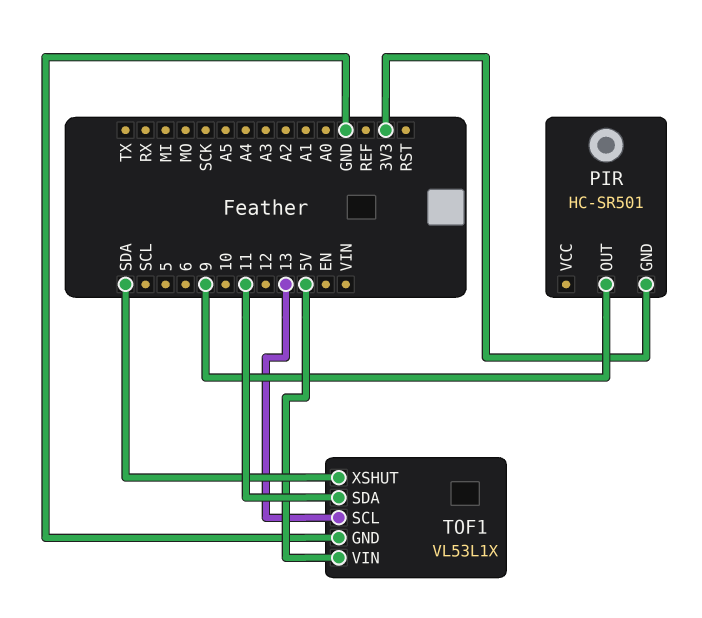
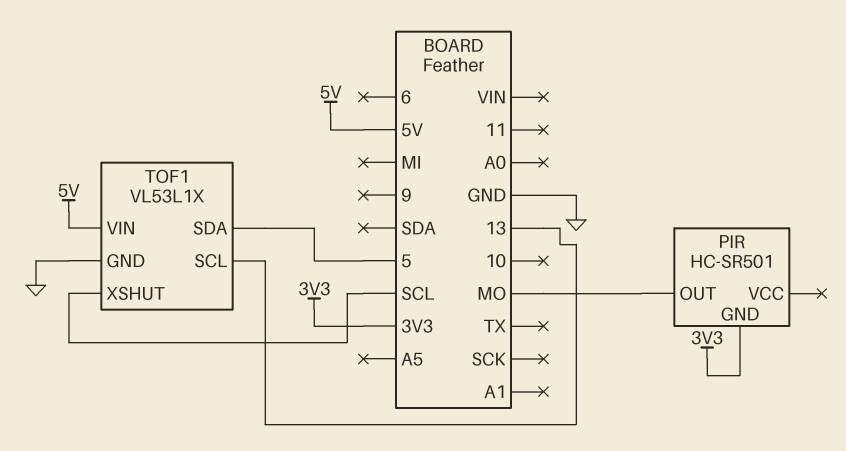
PIR pin OUT: 9 -> MO
TOF1 pin SDA: 11 -> 5
TOF1 pin XSHUT: SDA -> SCL

